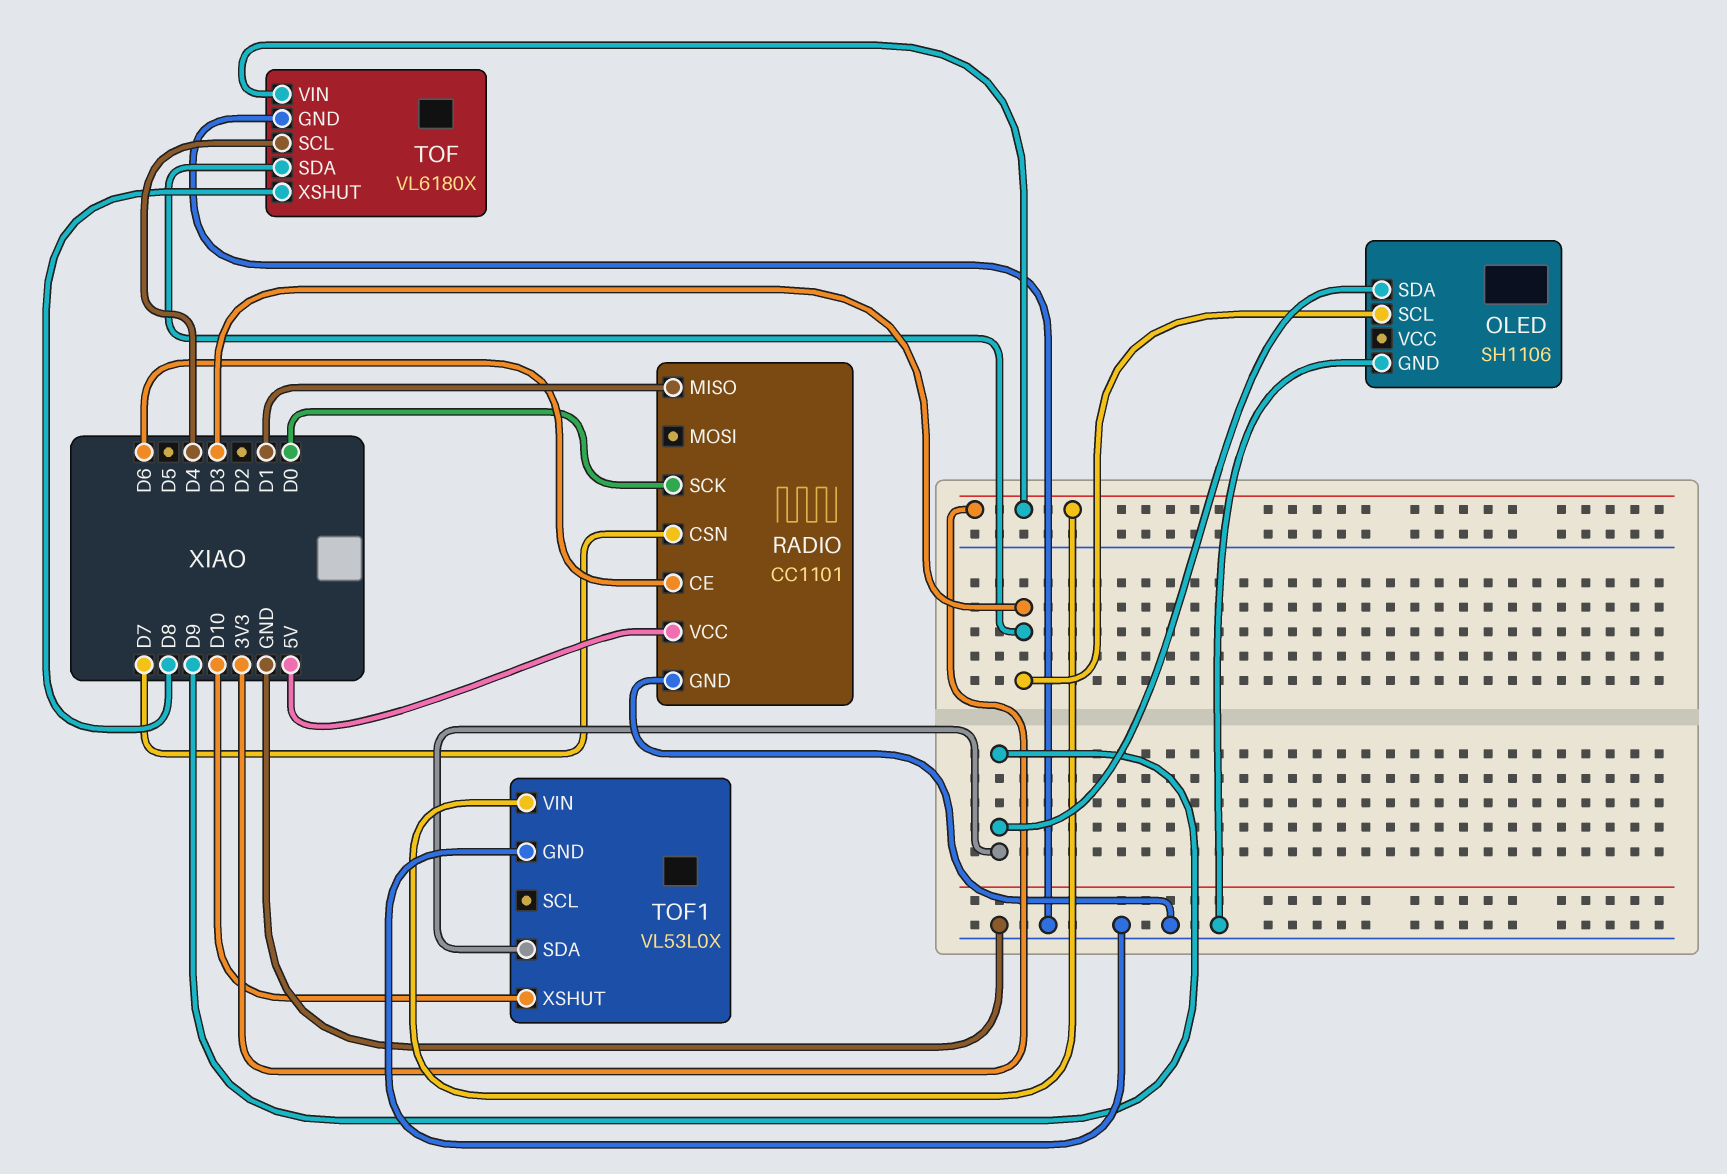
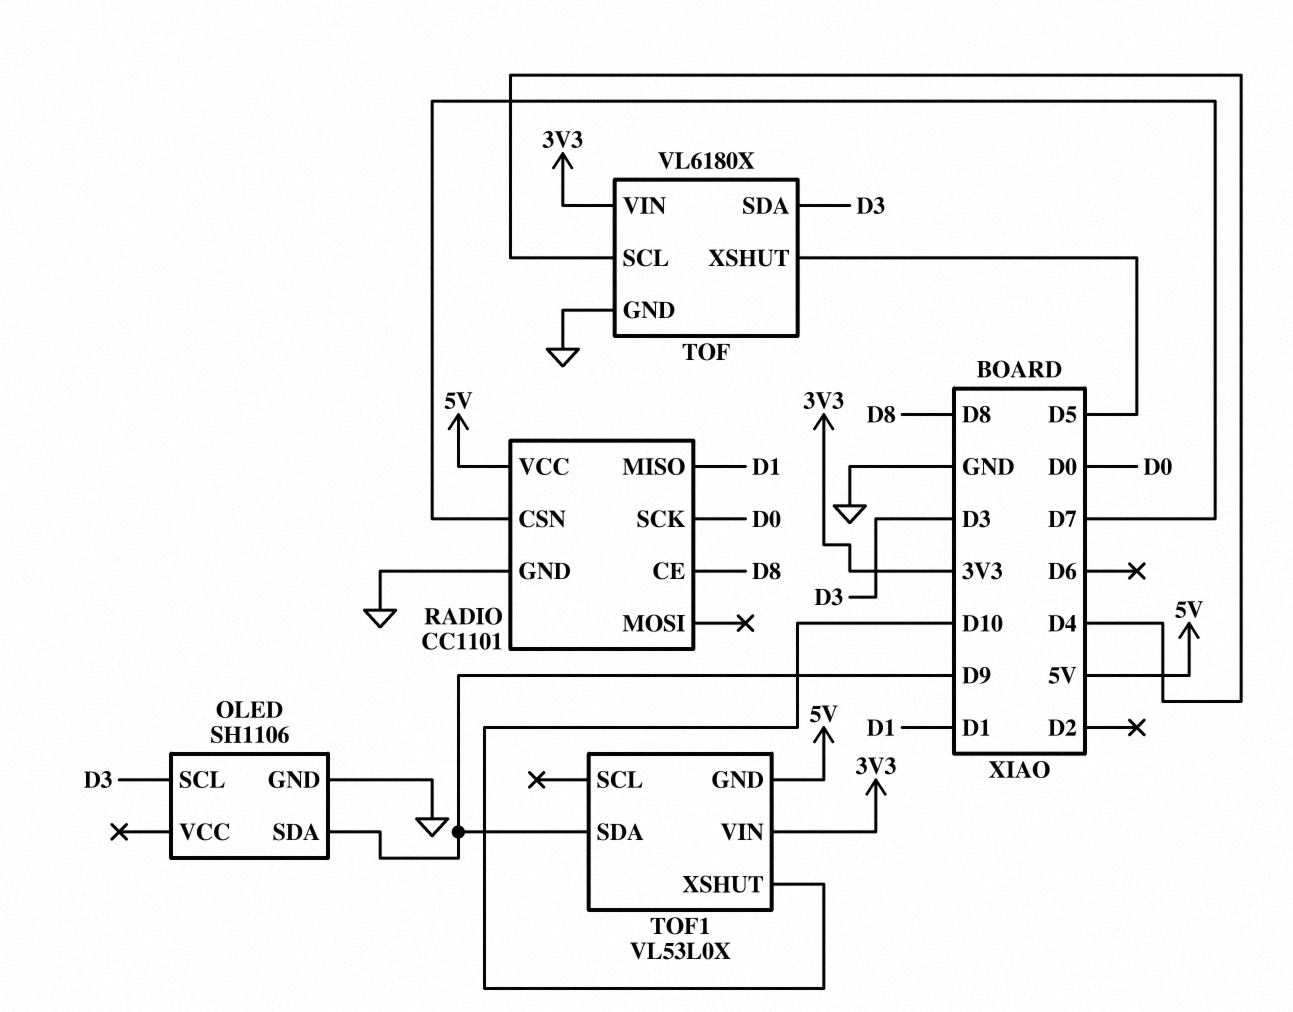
RADIO pin CE: D6 -> D8
TOF pin XSHUT: D8 -> D5
TOF1 pin GND: GND -> 5V

